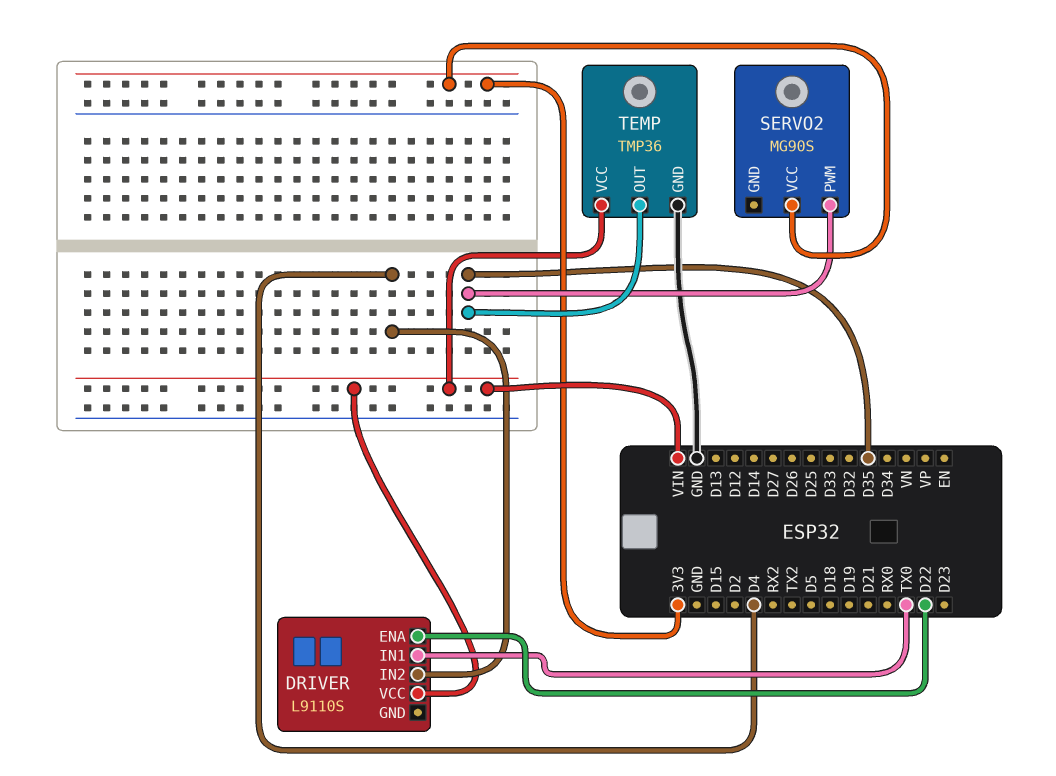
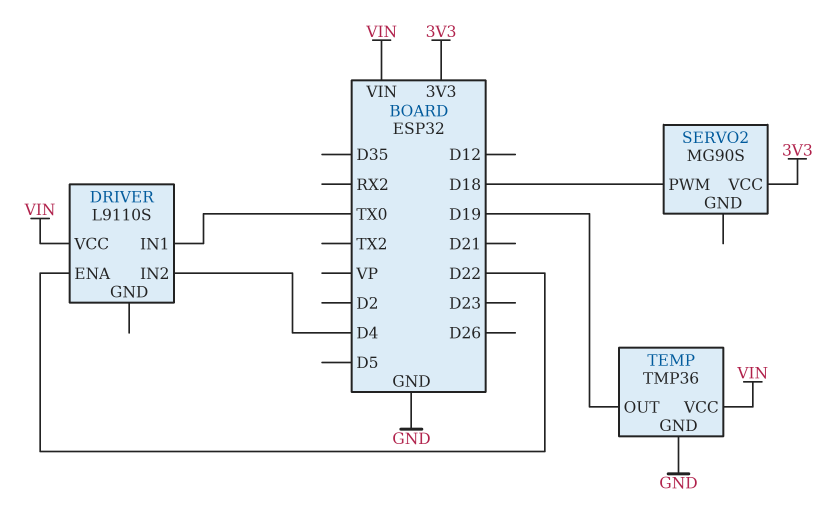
SERVO2 pin PWM: D35 -> D18
TEMP pin OUT: D35 -> D19

